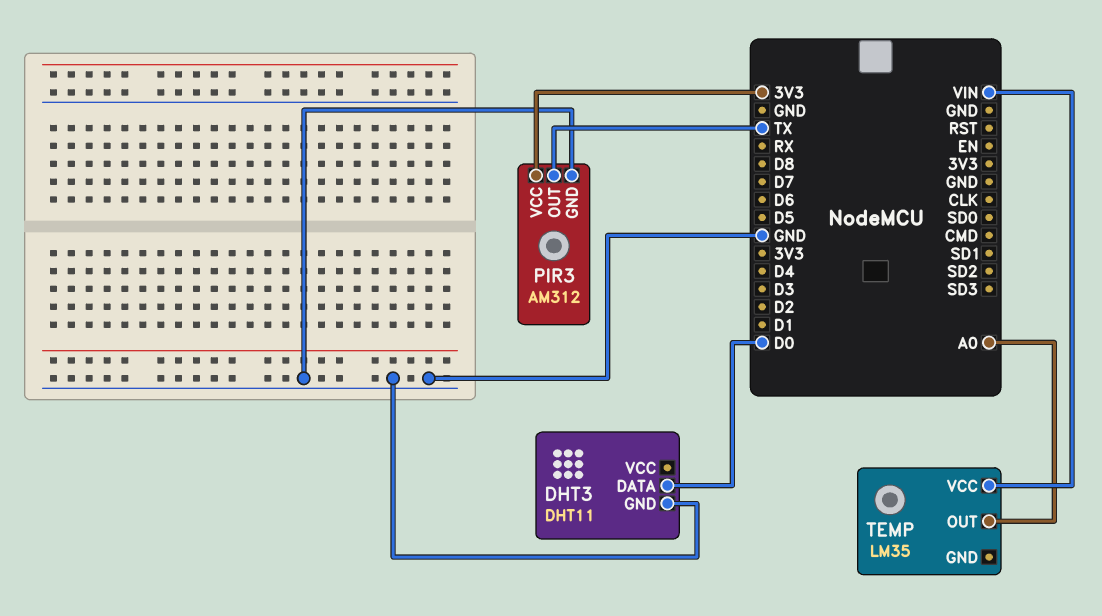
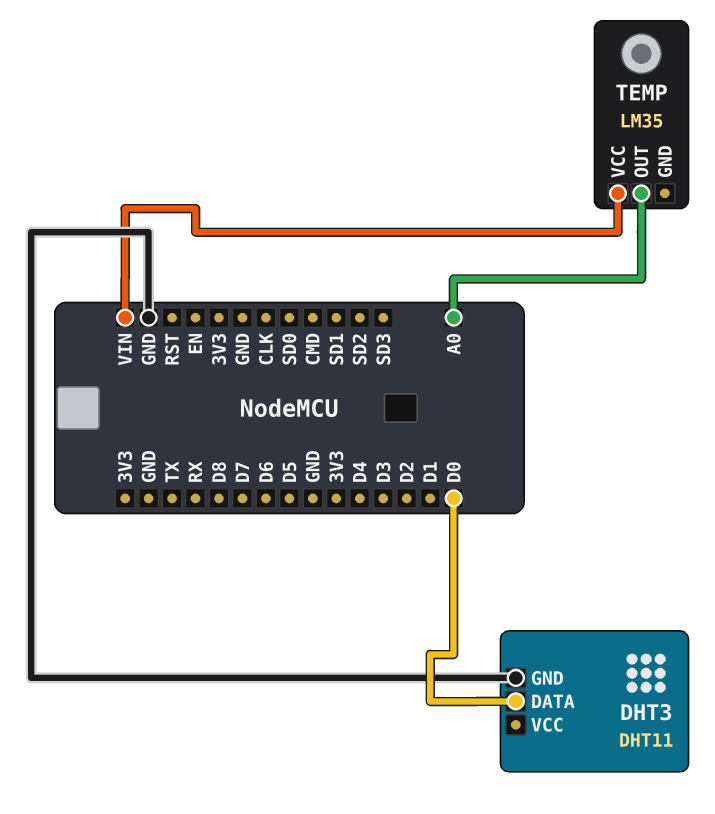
PIR3: AM312 -> none
PIR3 pin GND: GND -> none
PIR3 pin OUT: TX -> none
PIR3 pin VCC: 3V3 -> none

